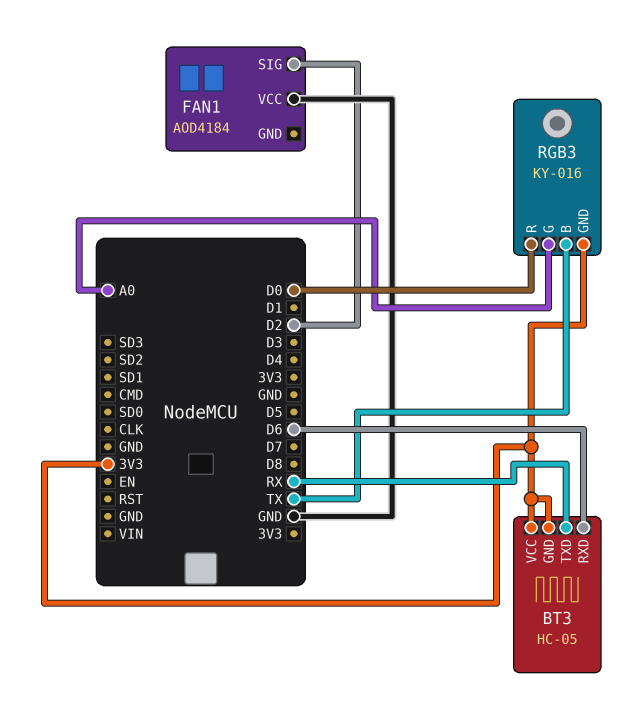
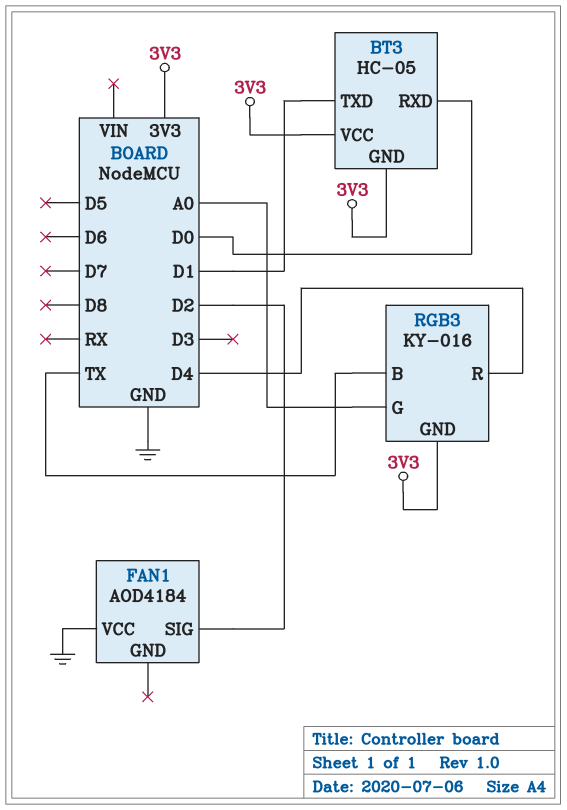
BT3 pin RXD: D6 -> D0
BT3 pin TXD: RX -> D1
RGB3 pin R: D0 -> D4

